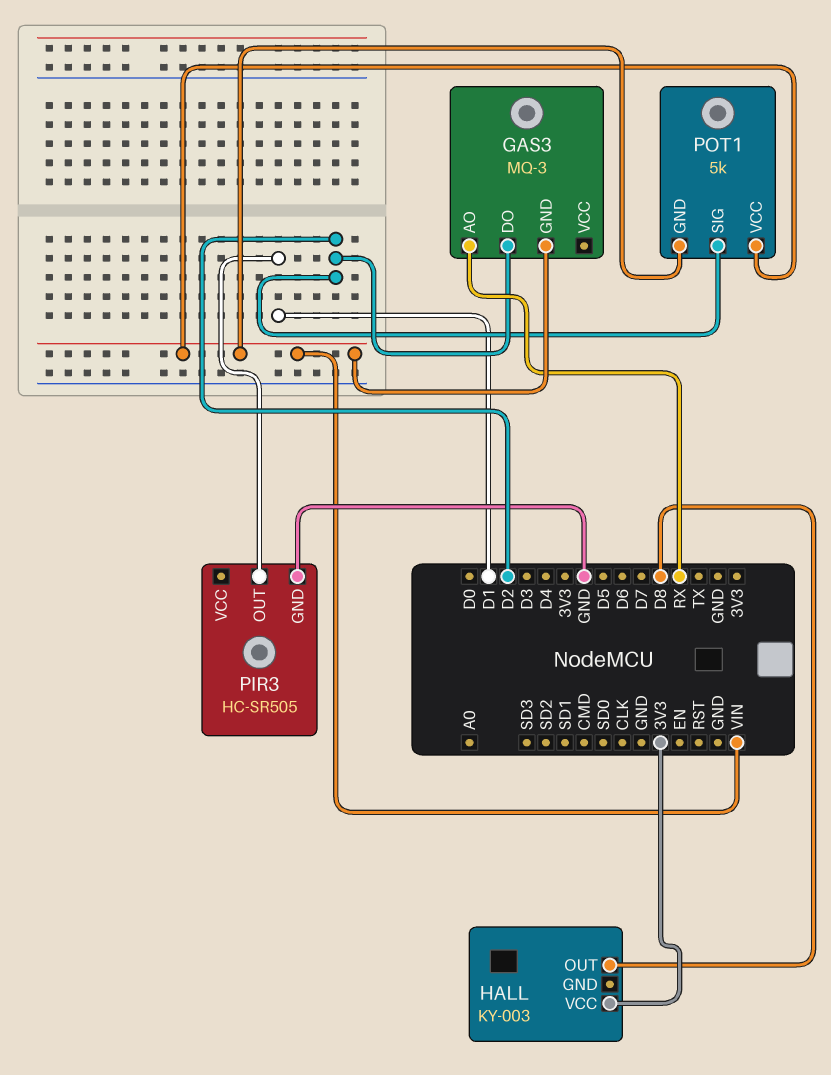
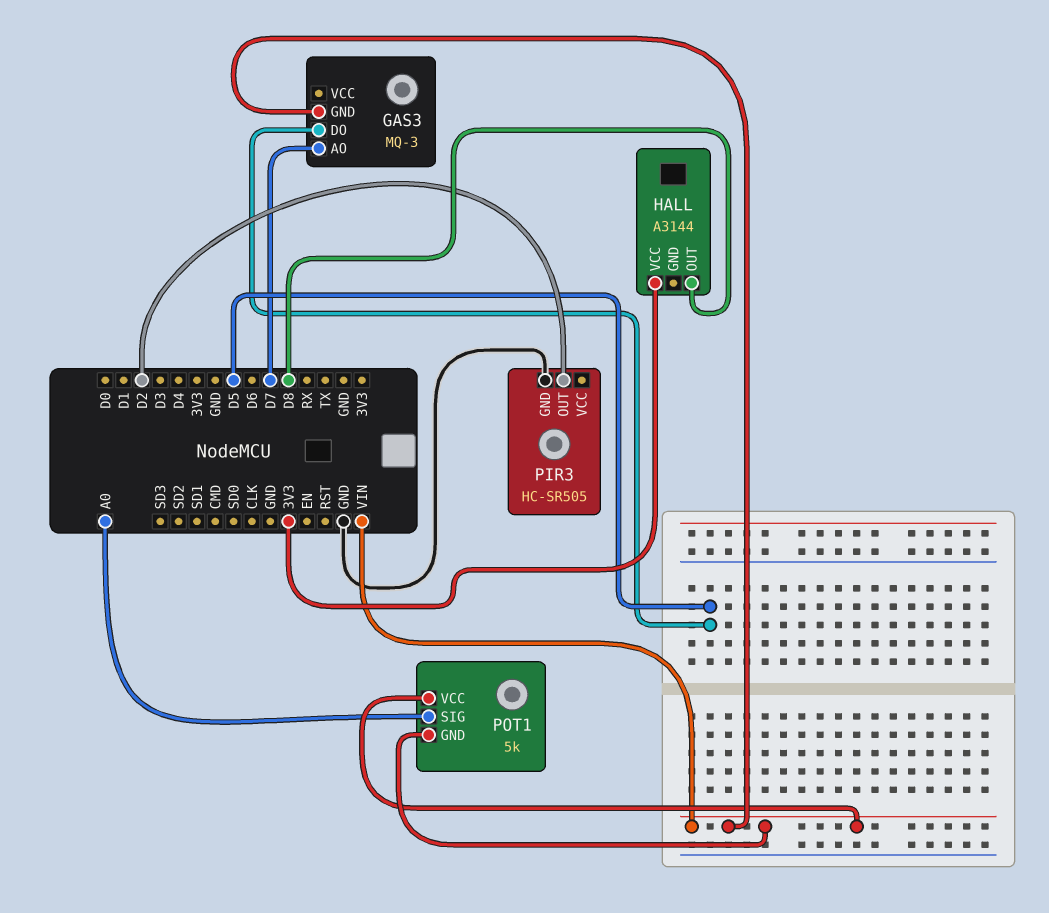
GAS3 pin AO: RX -> D7
GAS3 pin DO: D2 -> D5
HALL: KY-003 -> A3144
PIR3 pin OUT: D1 -> D2
POT1 pin SIG: D2 -> A0

